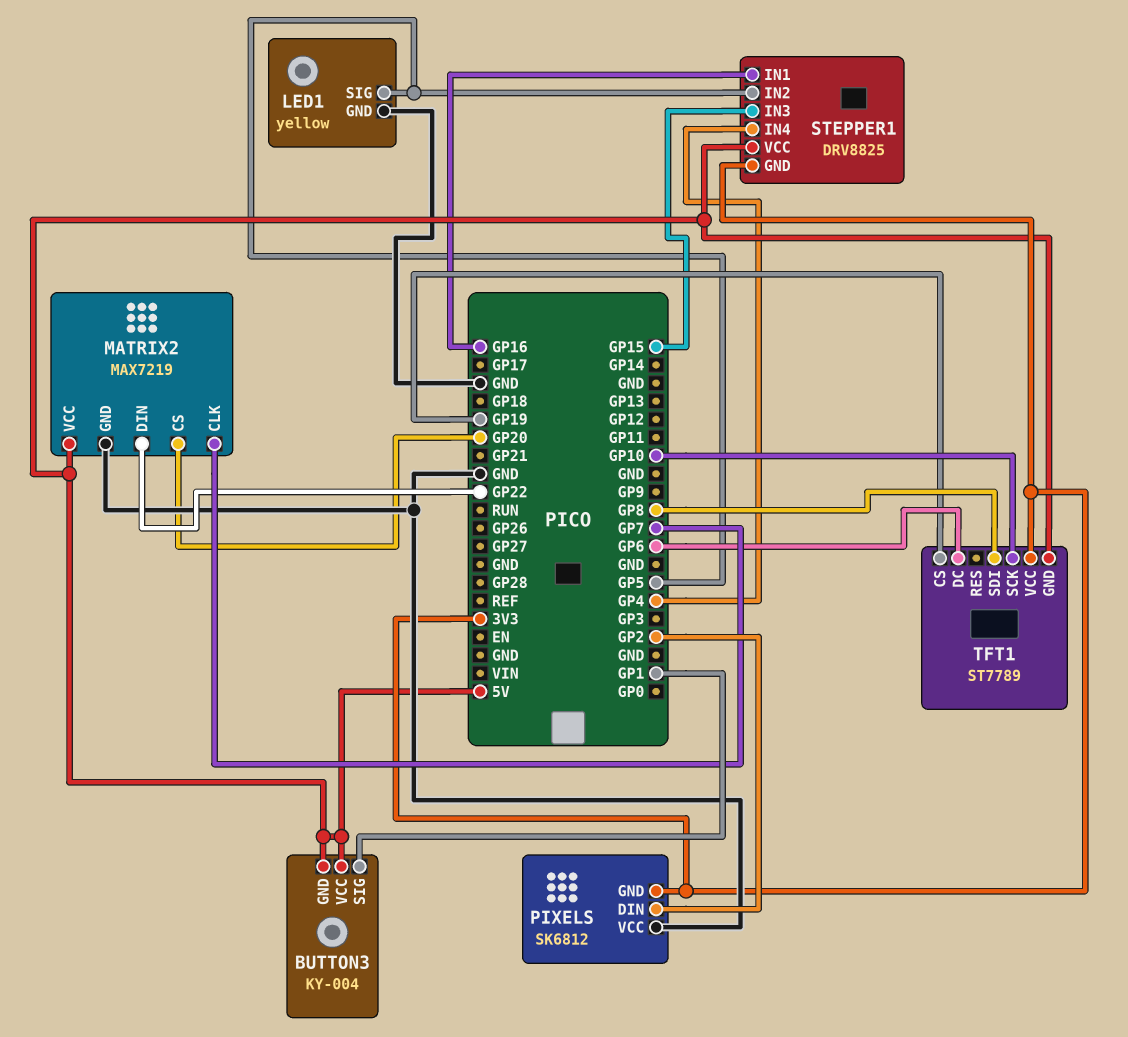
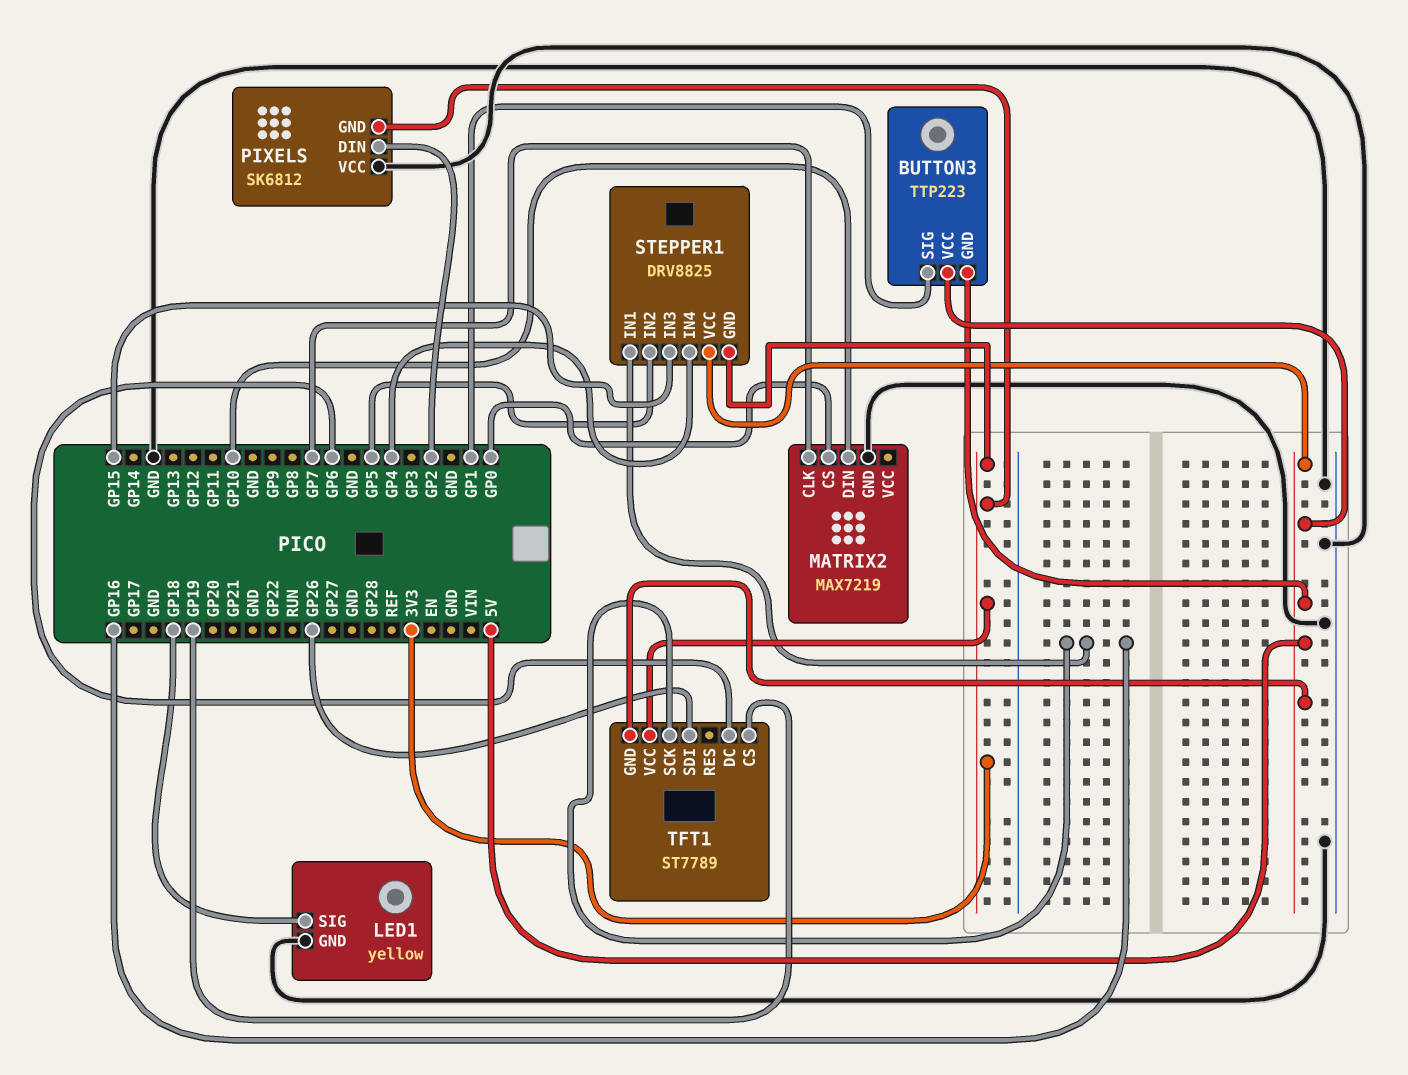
BUTTON3: KY-004 -> TTP223
LED1 pin SIG: GP5 -> GP18
MATRIX2 pin CS: GP20 -> GP0
MATRIX2 pin DIN: GP22 -> GP10
MATRIX2 pin VCC: 5V -> none
TFT1 pin SCK: GP10 -> GP16
TFT1 pin SDI: GP8 -> GP26

